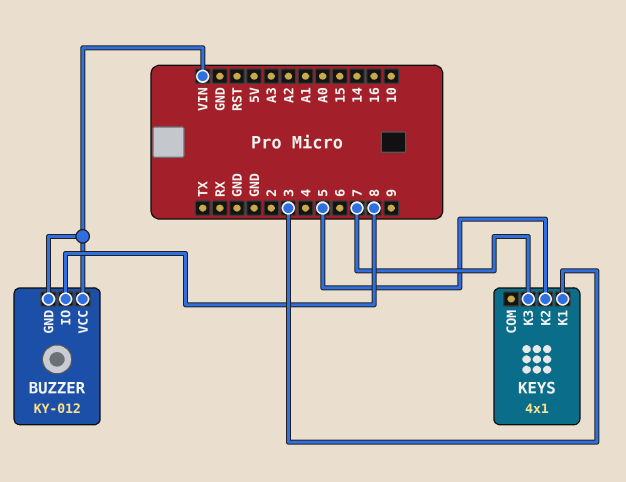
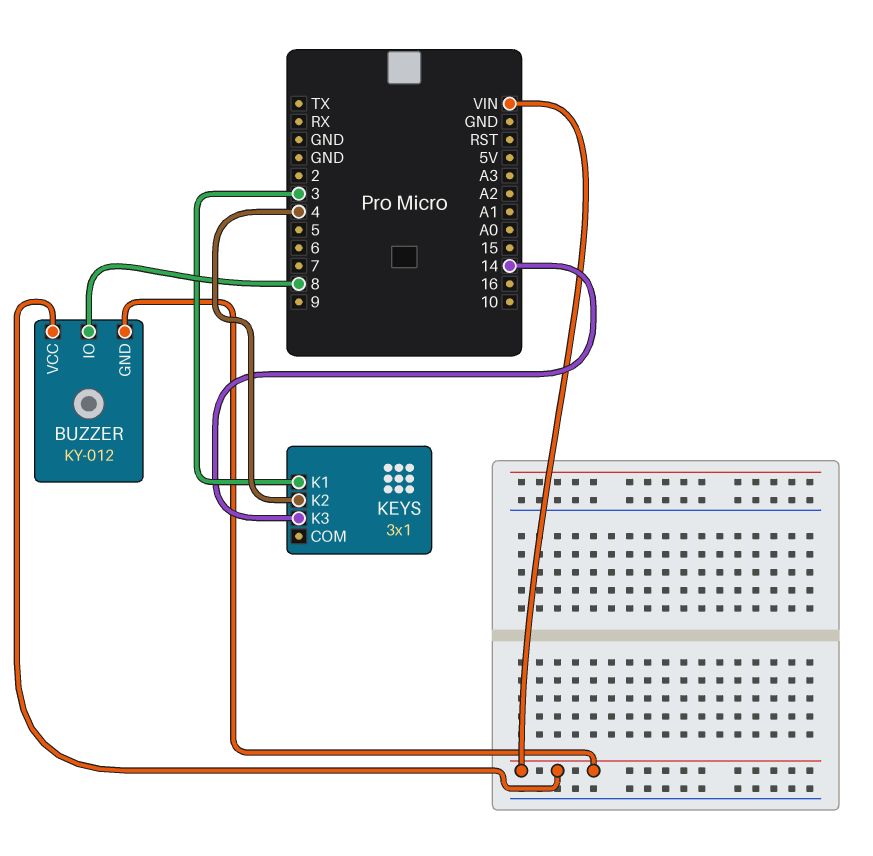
KEYS: 4x1 -> 3x1
KEYS pin K2: 5 -> 4
KEYS pin K3: 7 -> 14

